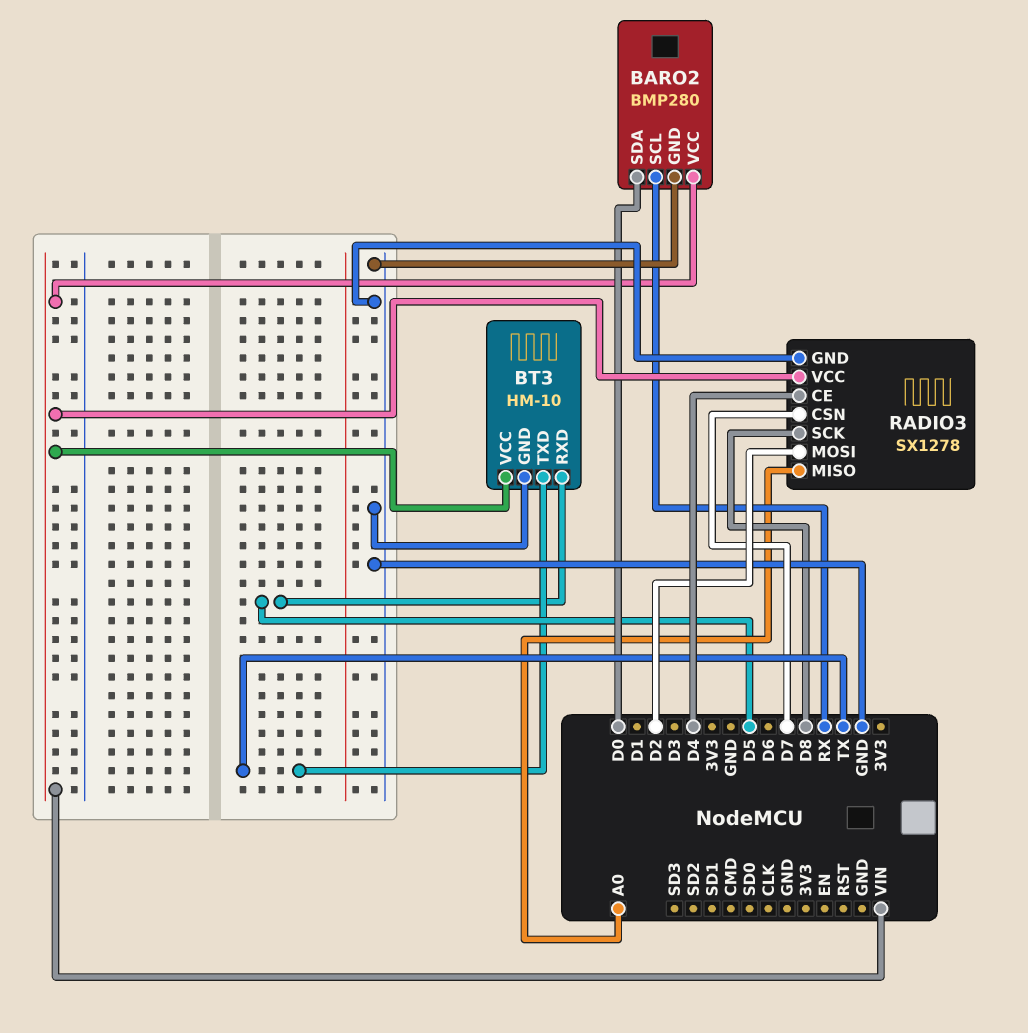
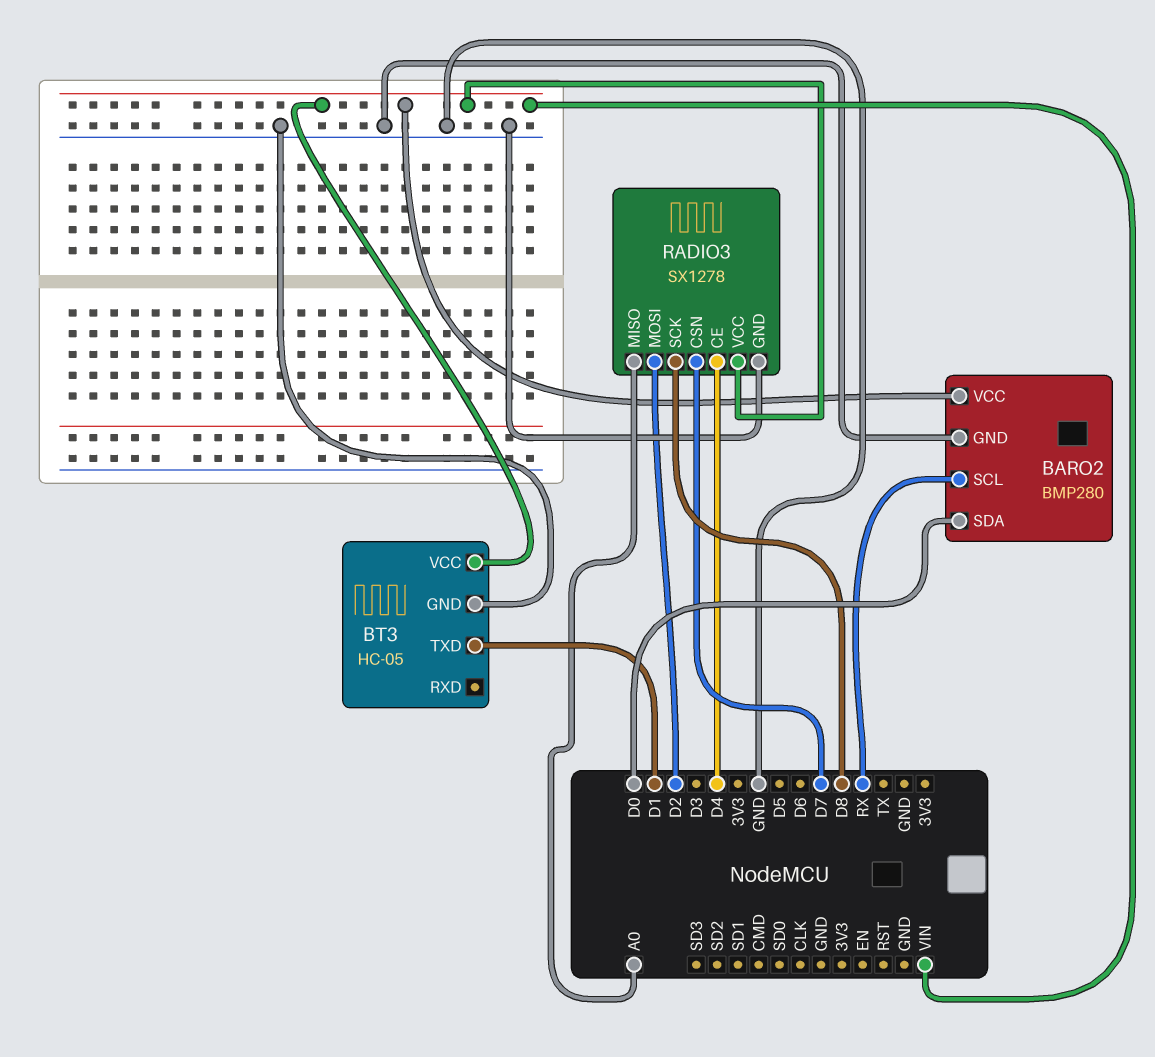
BT3: HM-10 -> HC-05
BT3 pin RXD: D5 -> none
BT3 pin TXD: TX -> D1

